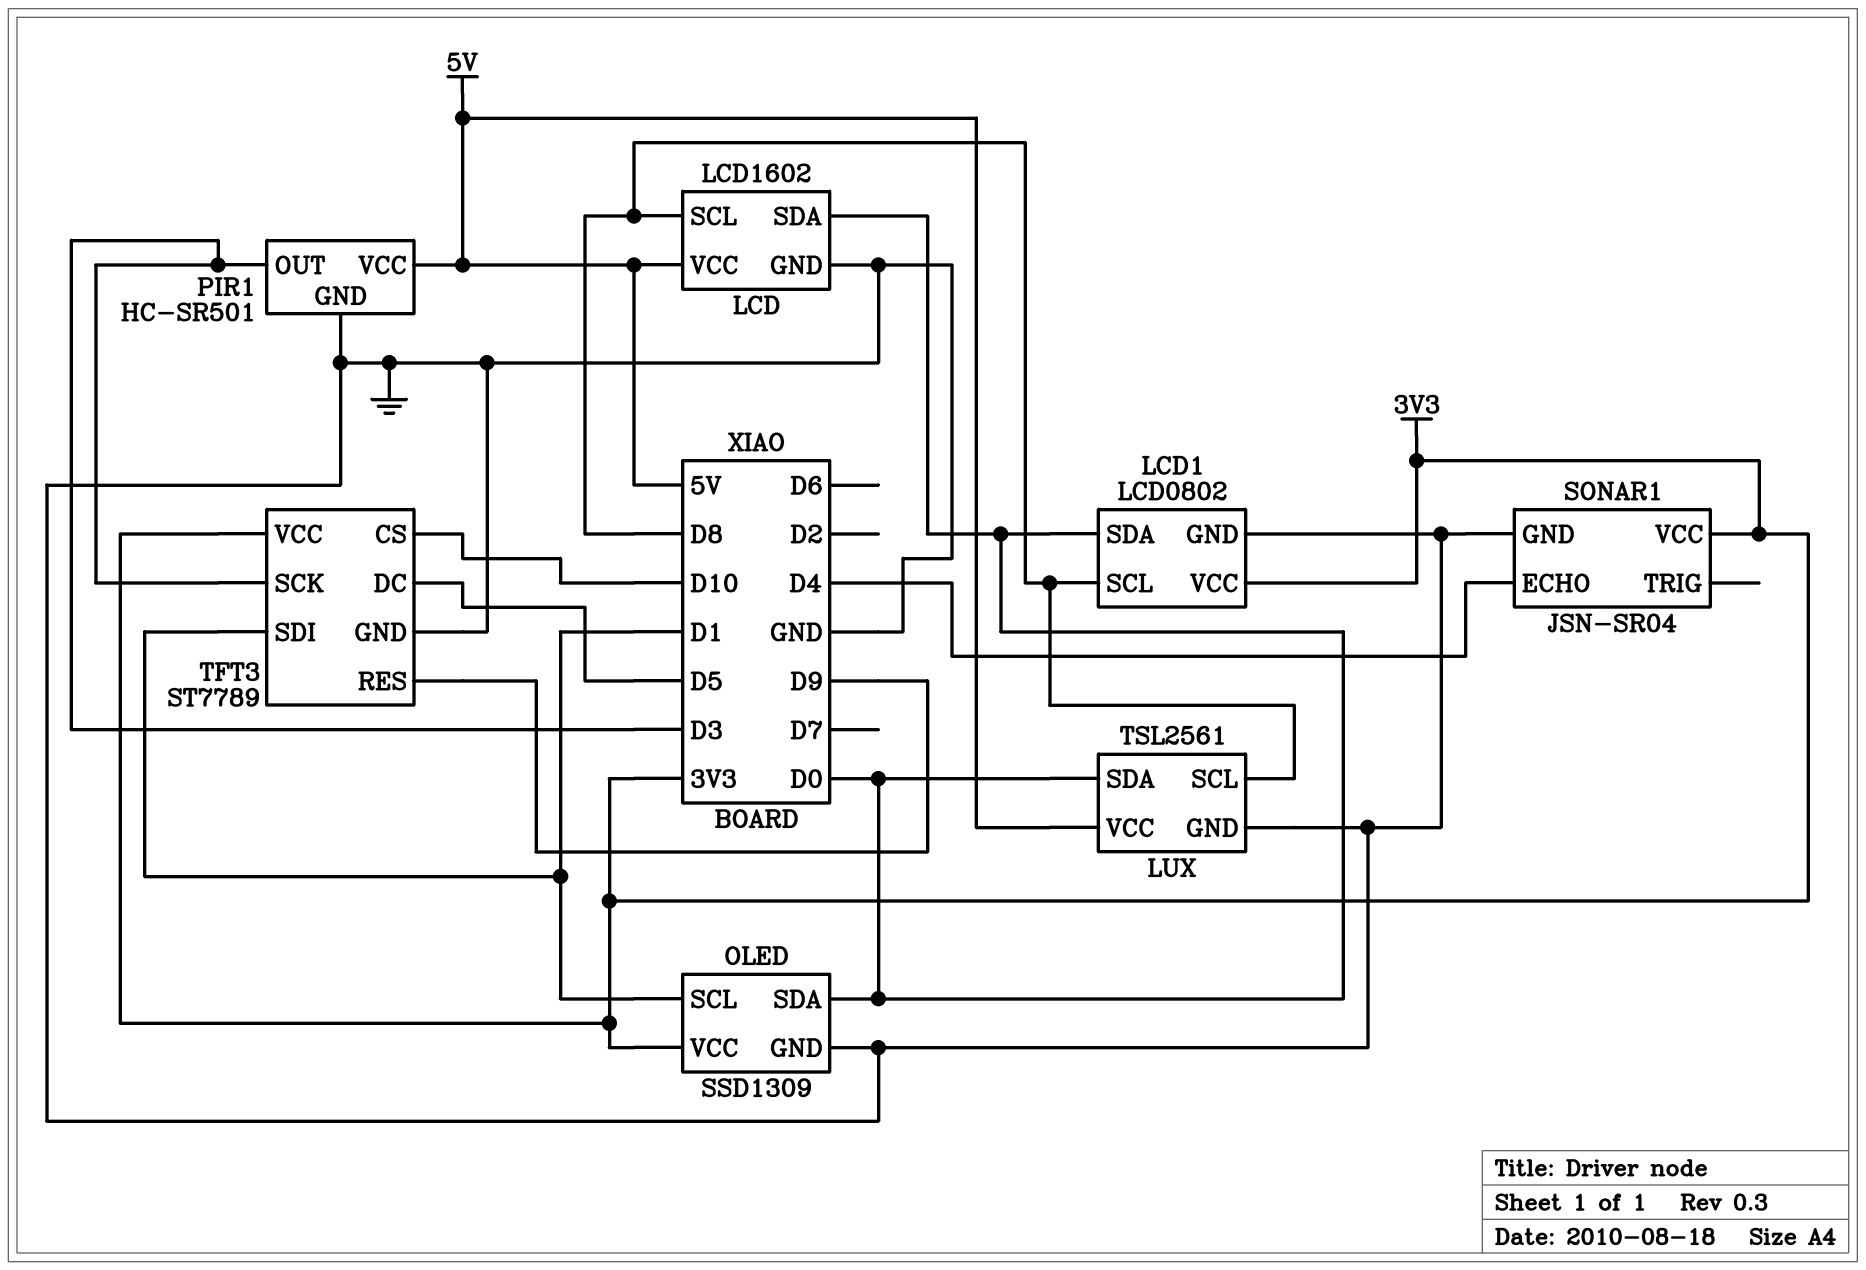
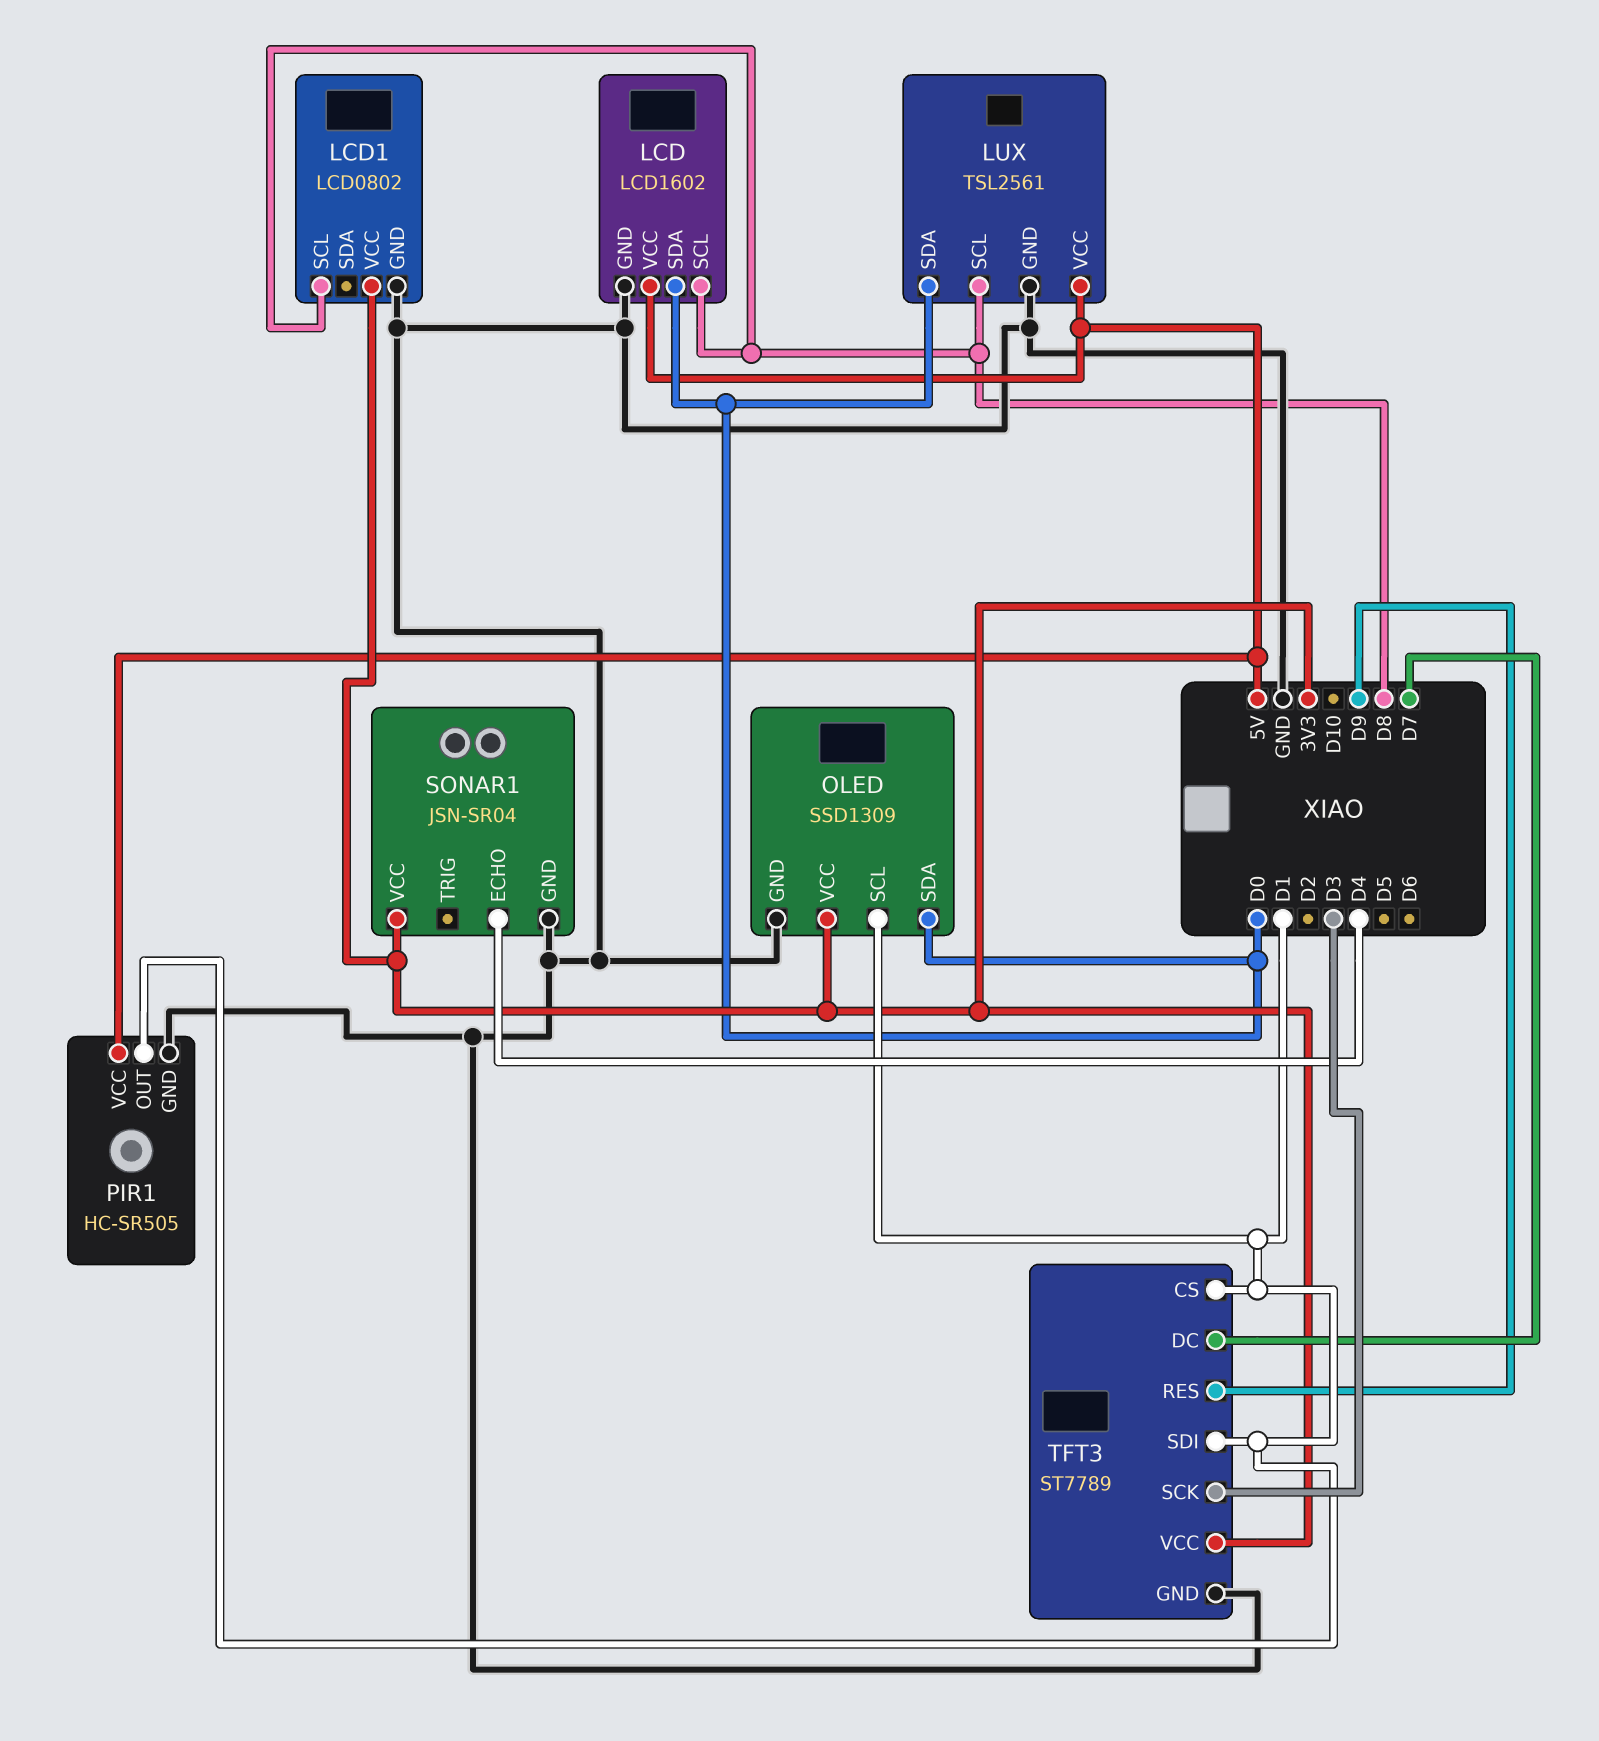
LCD1 pin SDA: D0 -> none
PIR1: HC-SR501 -> HC-SR505
PIR1 pin OUT: D3 -> D1
TFT3 pin CS: D10 -> D1
TFT3 pin DC: D5 -> D7

